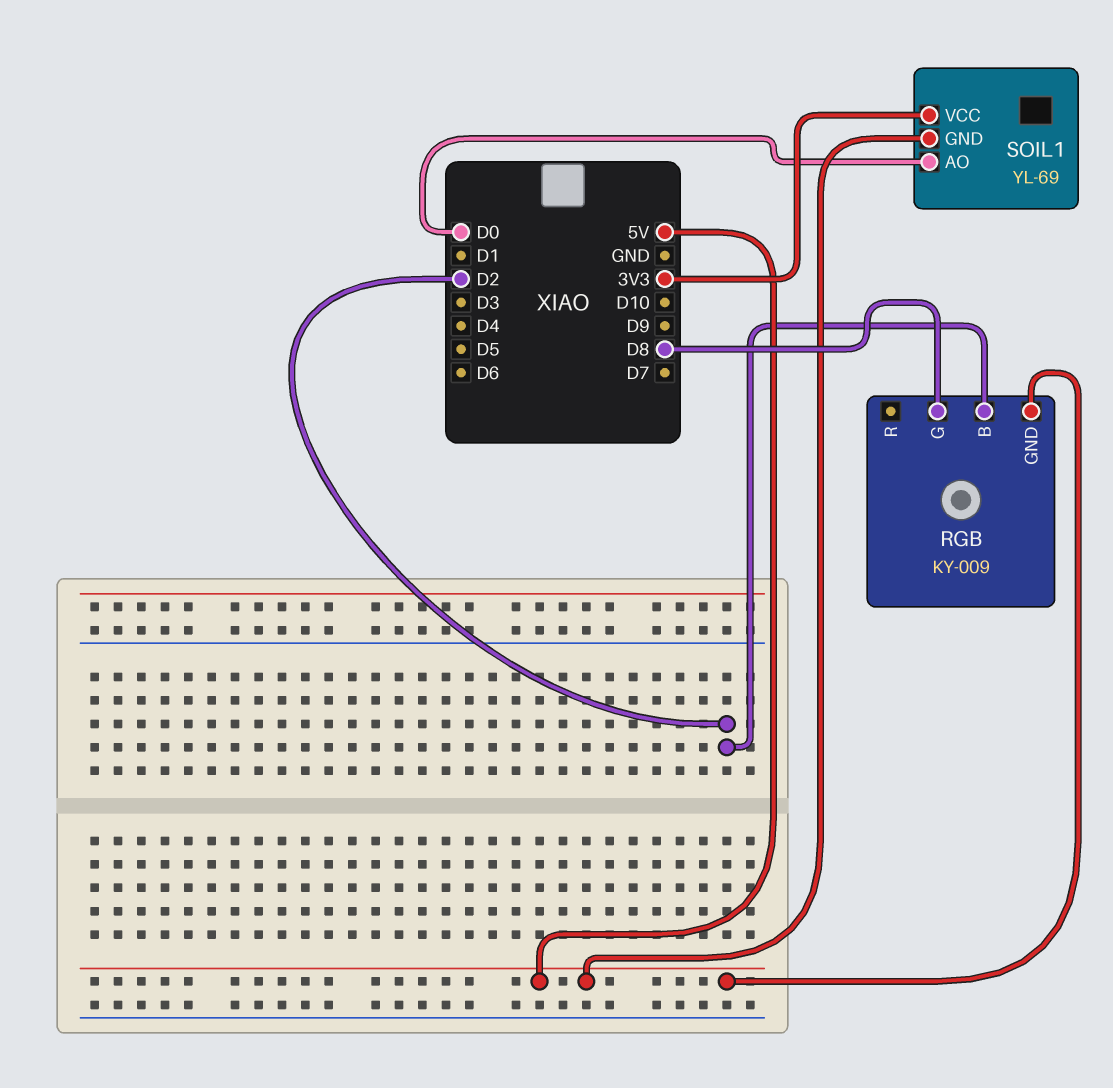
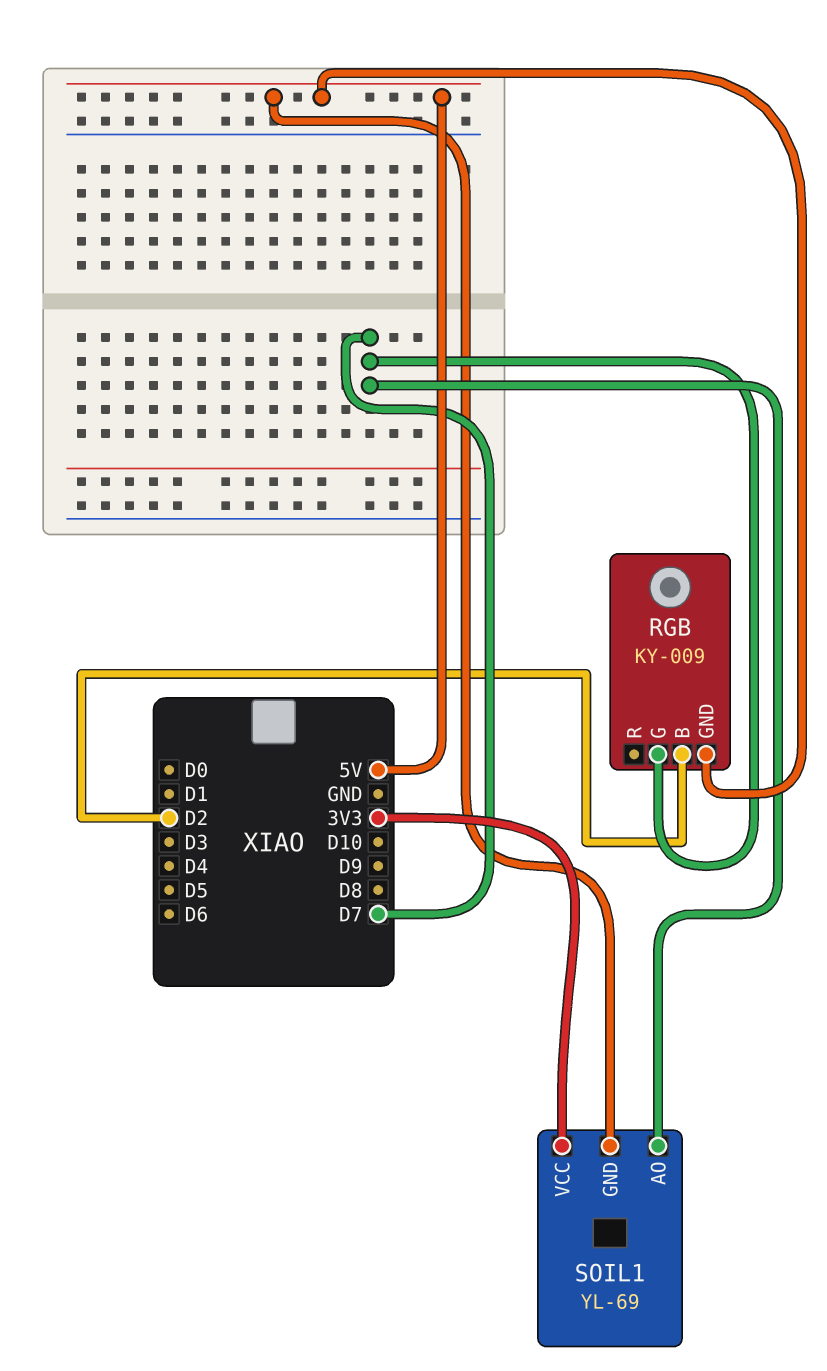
RGB pin G: D8 -> D7
SOIL1 pin AO: D0 -> D7

